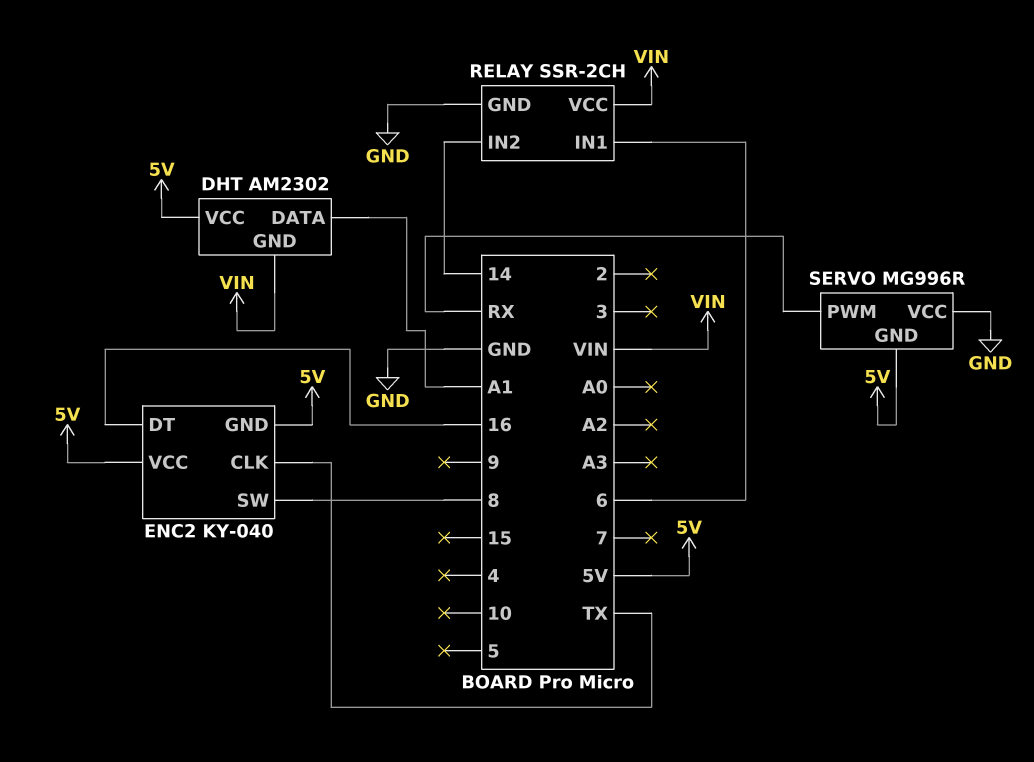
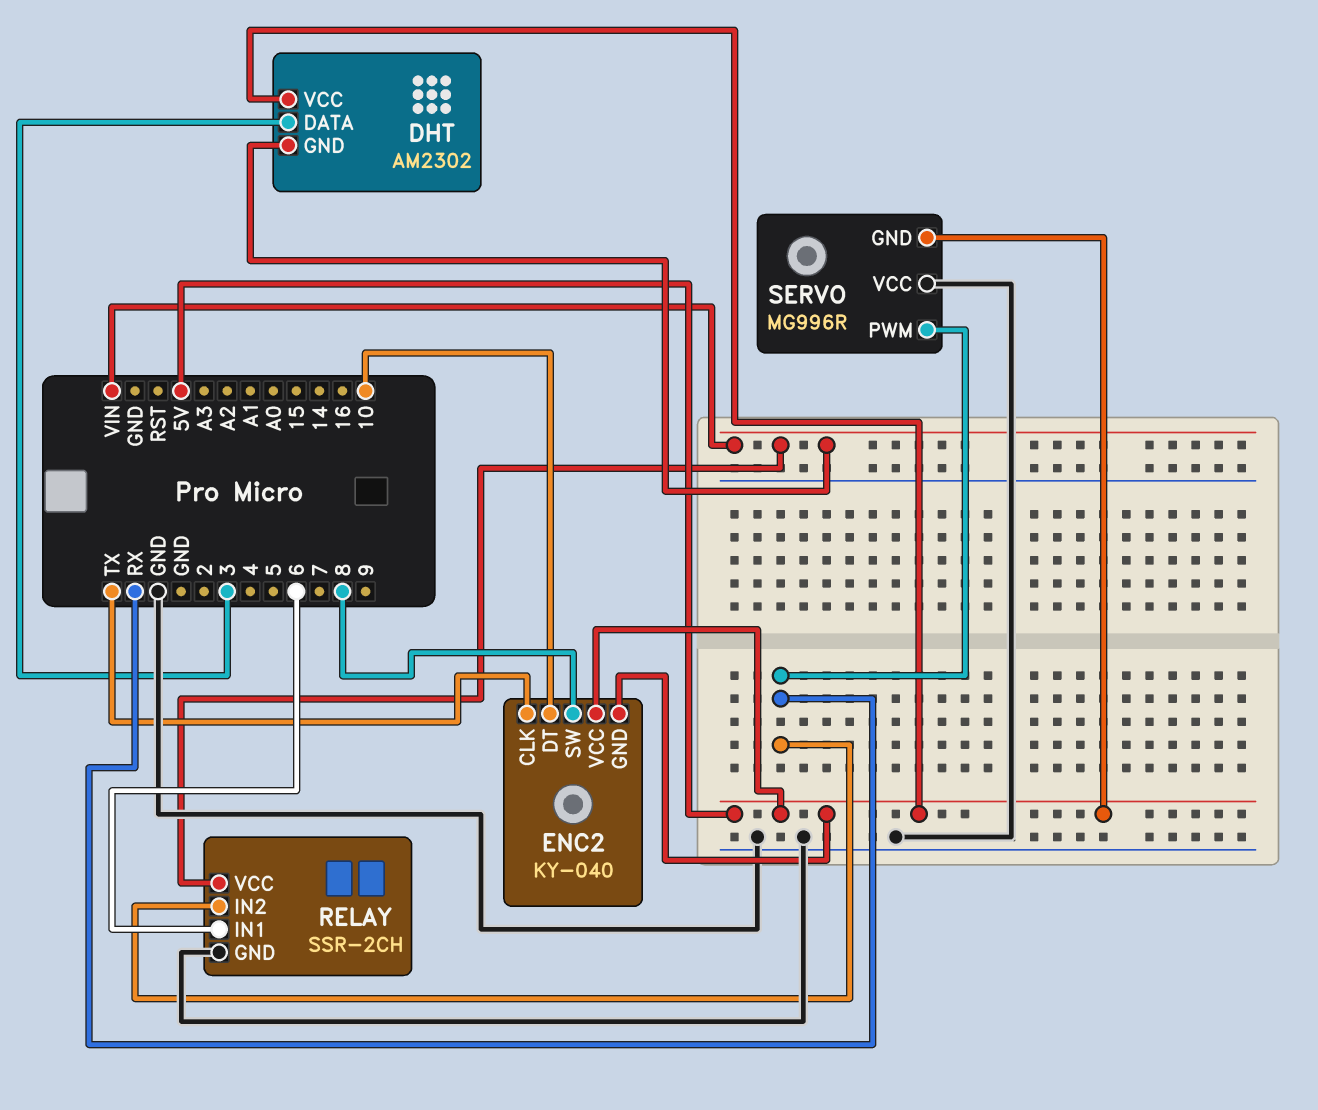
DHT pin DATA: A1 -> 3
ENC2 pin DT: 16 -> 10
RELAY pin IN2: 14 -> RX

